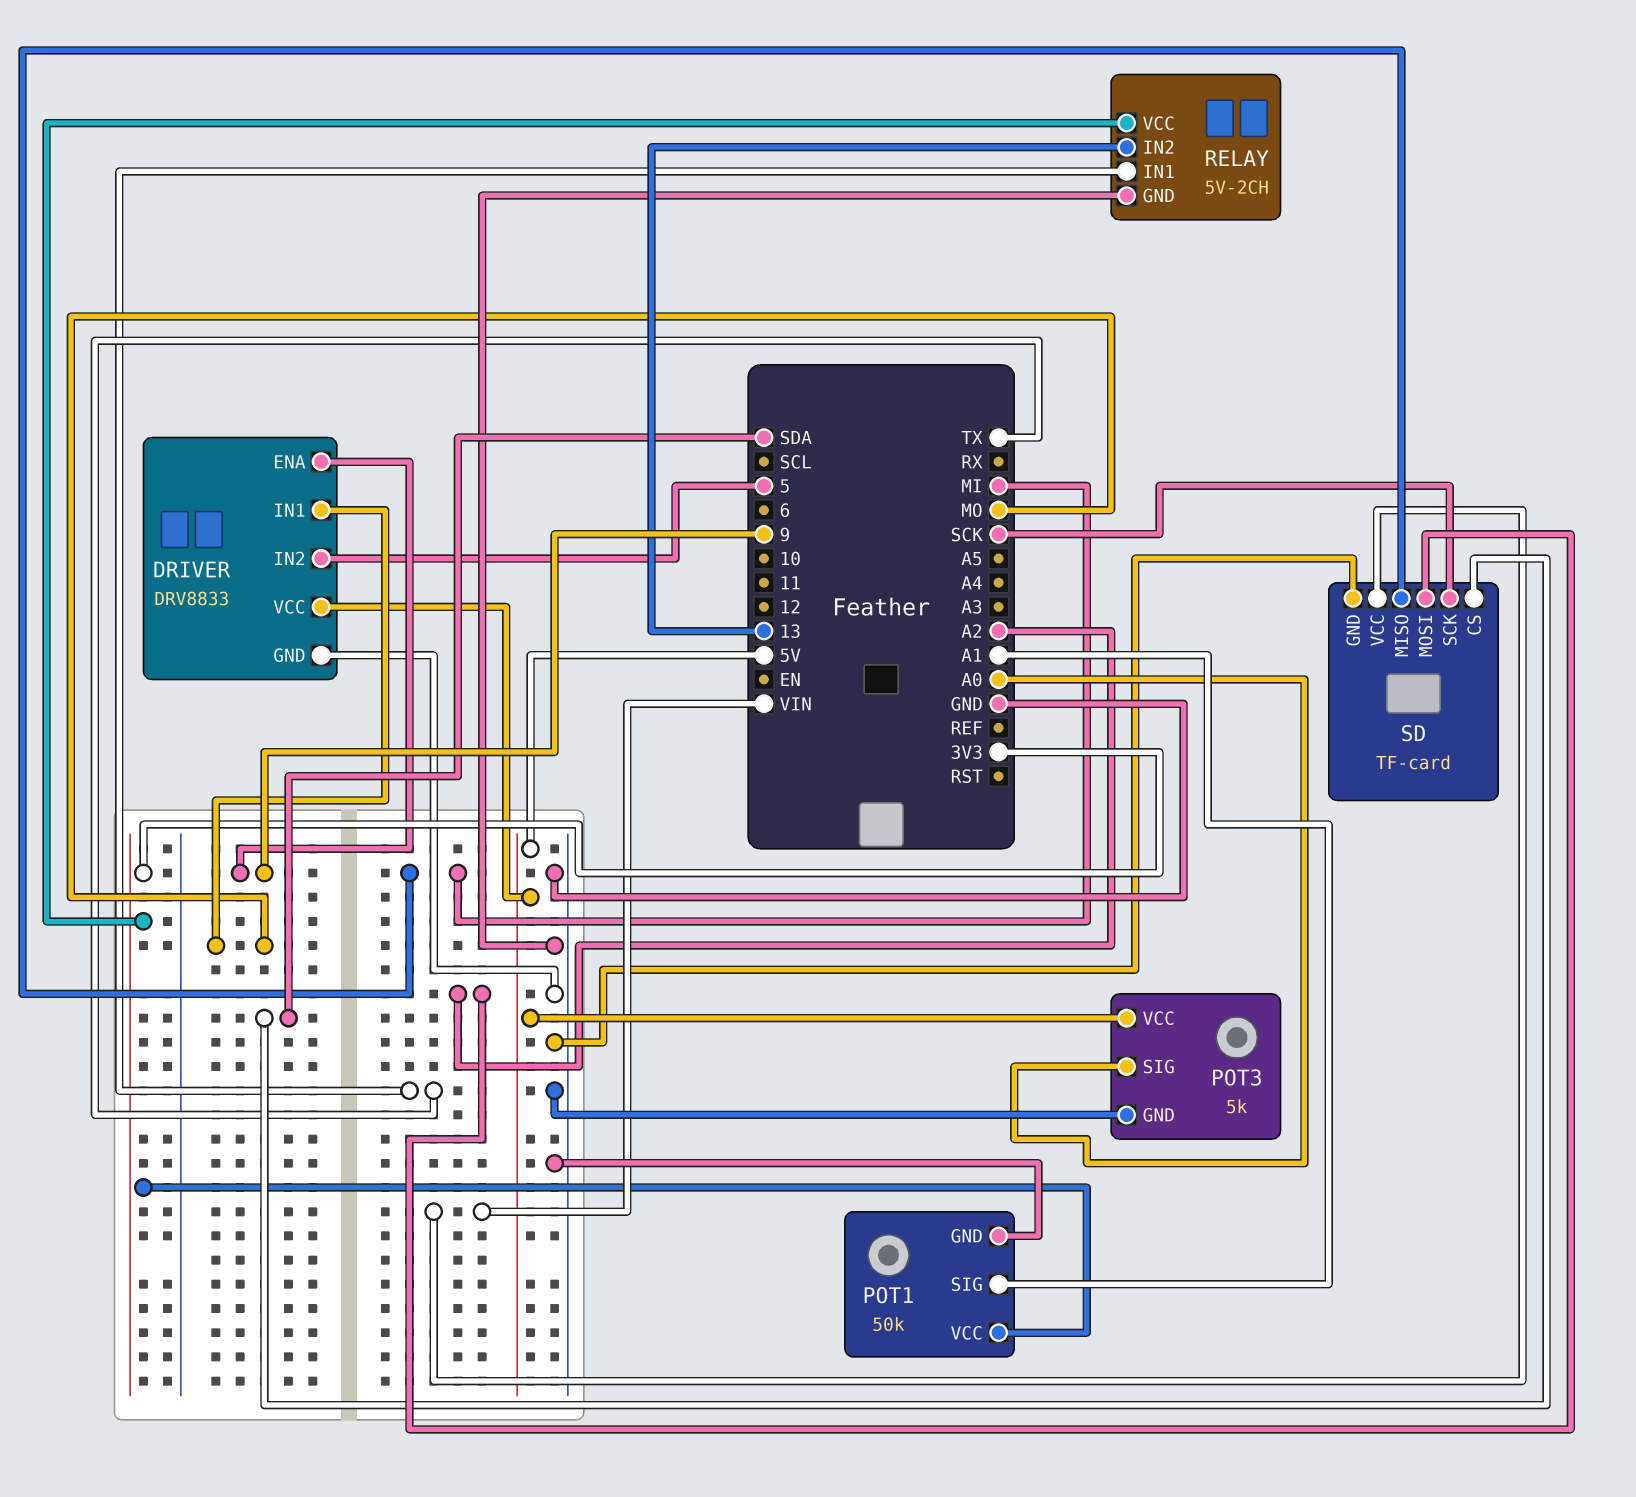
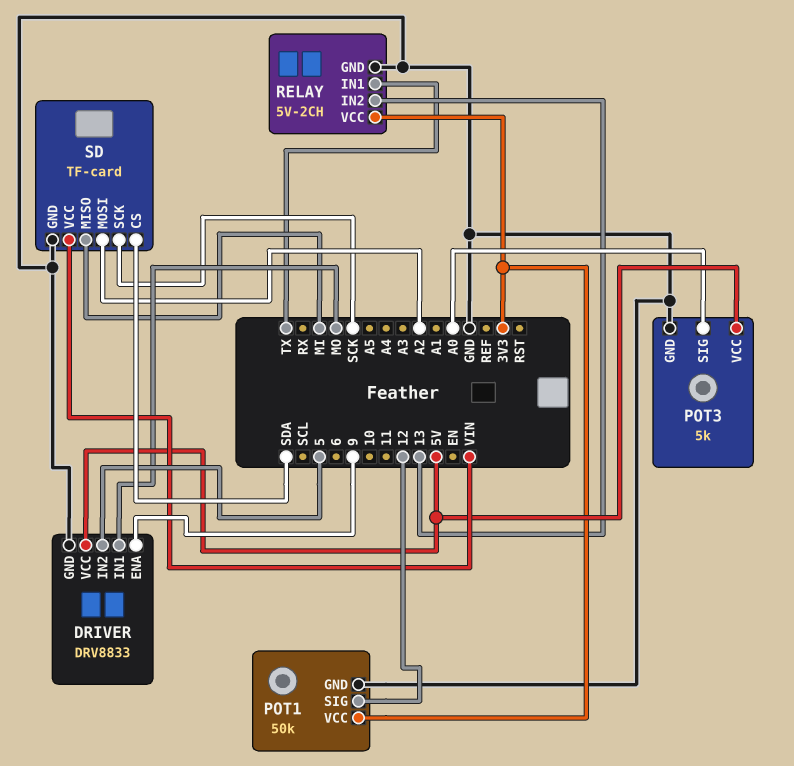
POT1 pin SIG: A1 -> 12

